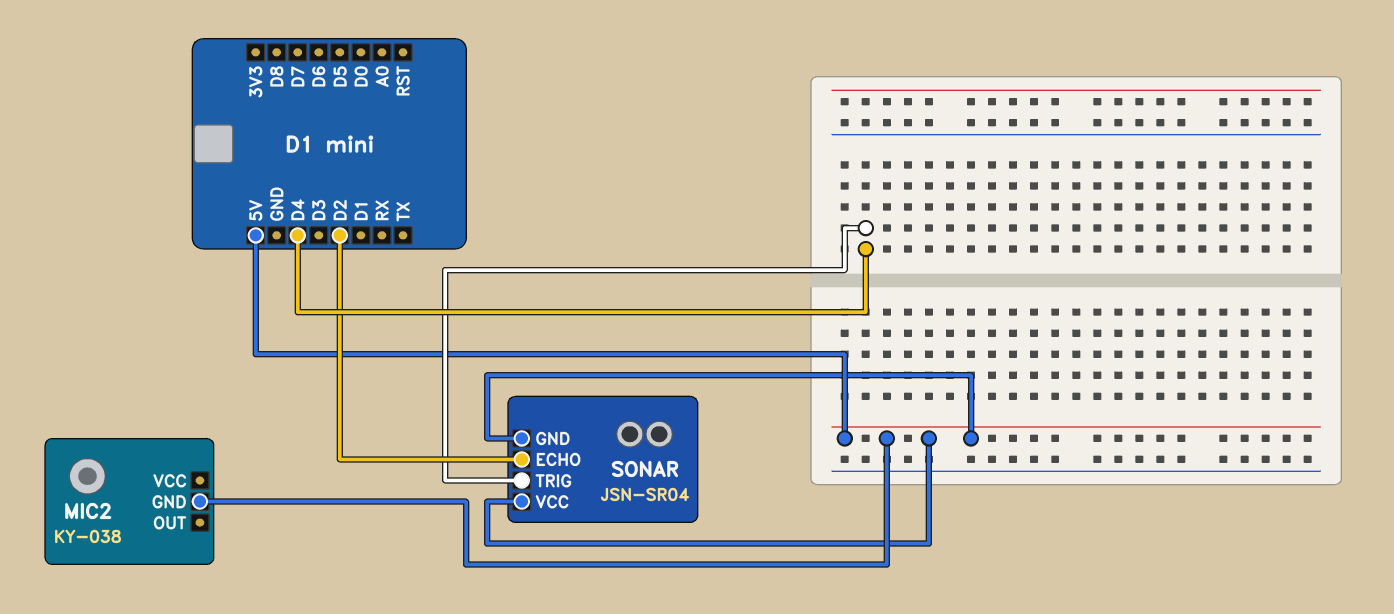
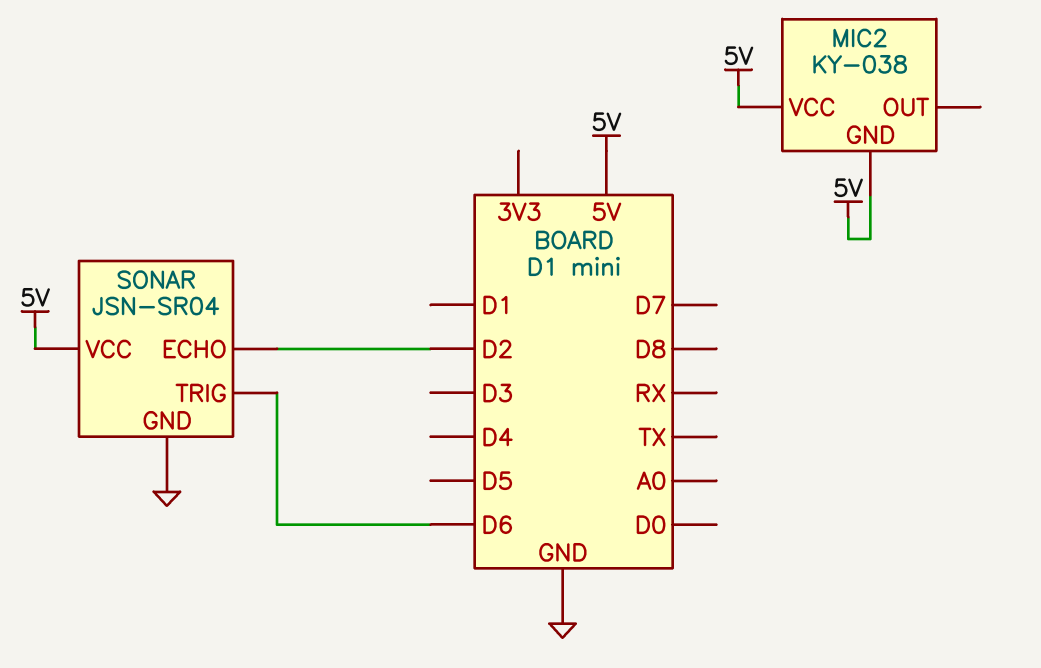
MIC2 pin VCC: none -> 5V
SONAR pin GND: 5V -> GND
SONAR pin TRIG: D4 -> D6

